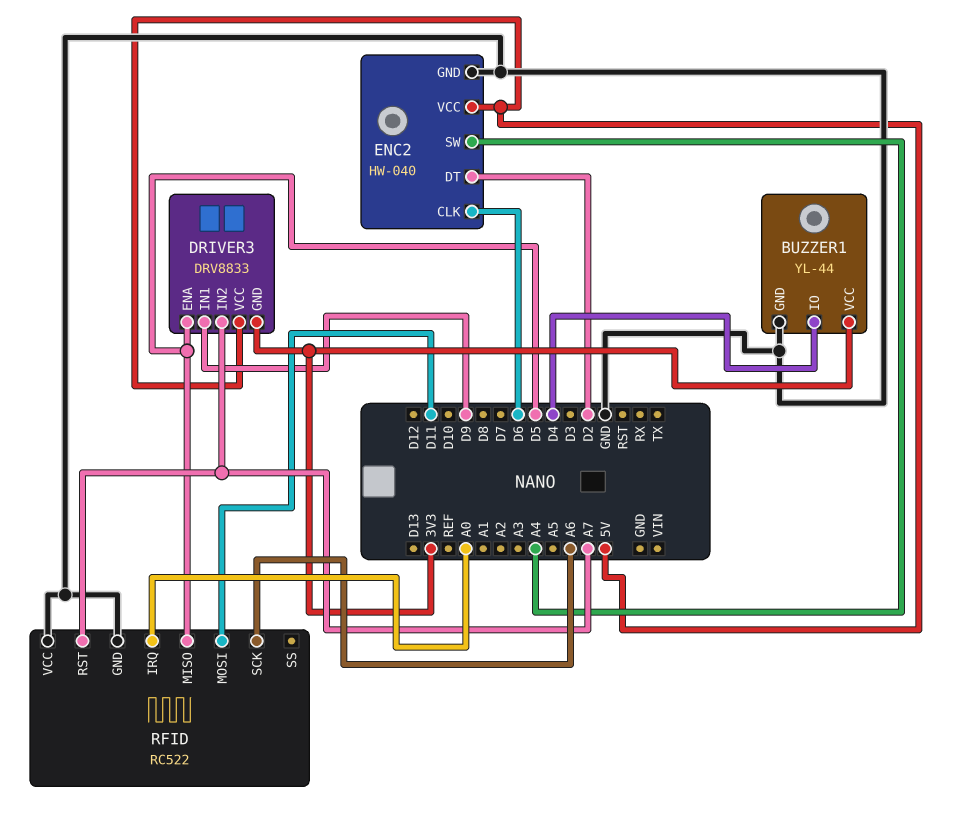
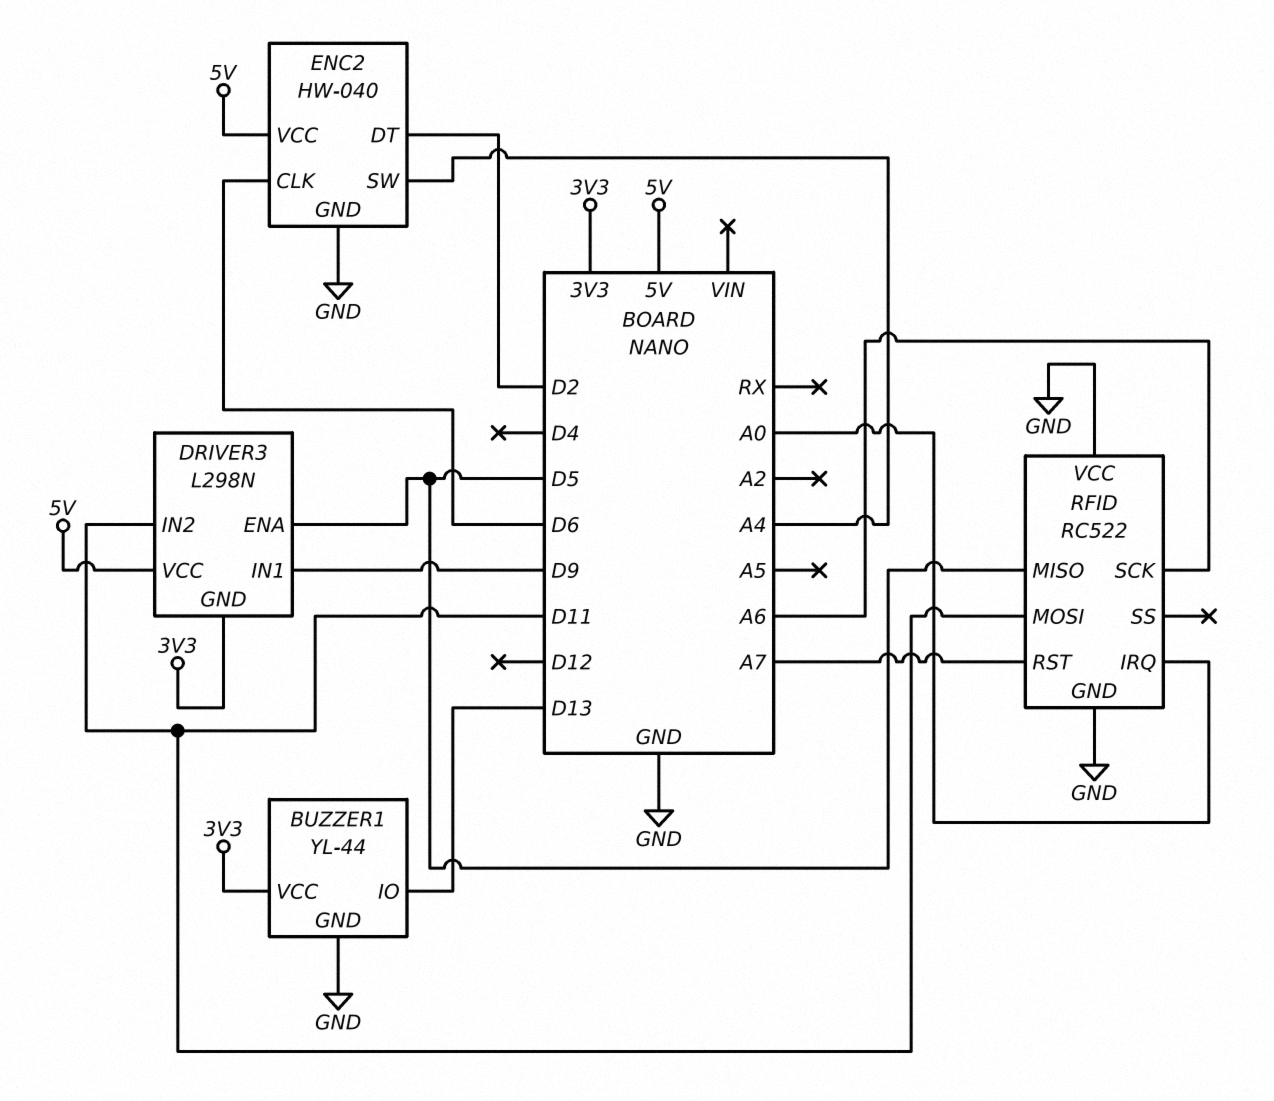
BUZZER1 pin IO: D4 -> D13
DRIVER3: DRV8833 -> L298N
DRIVER3 pin IN2: A7 -> D11

